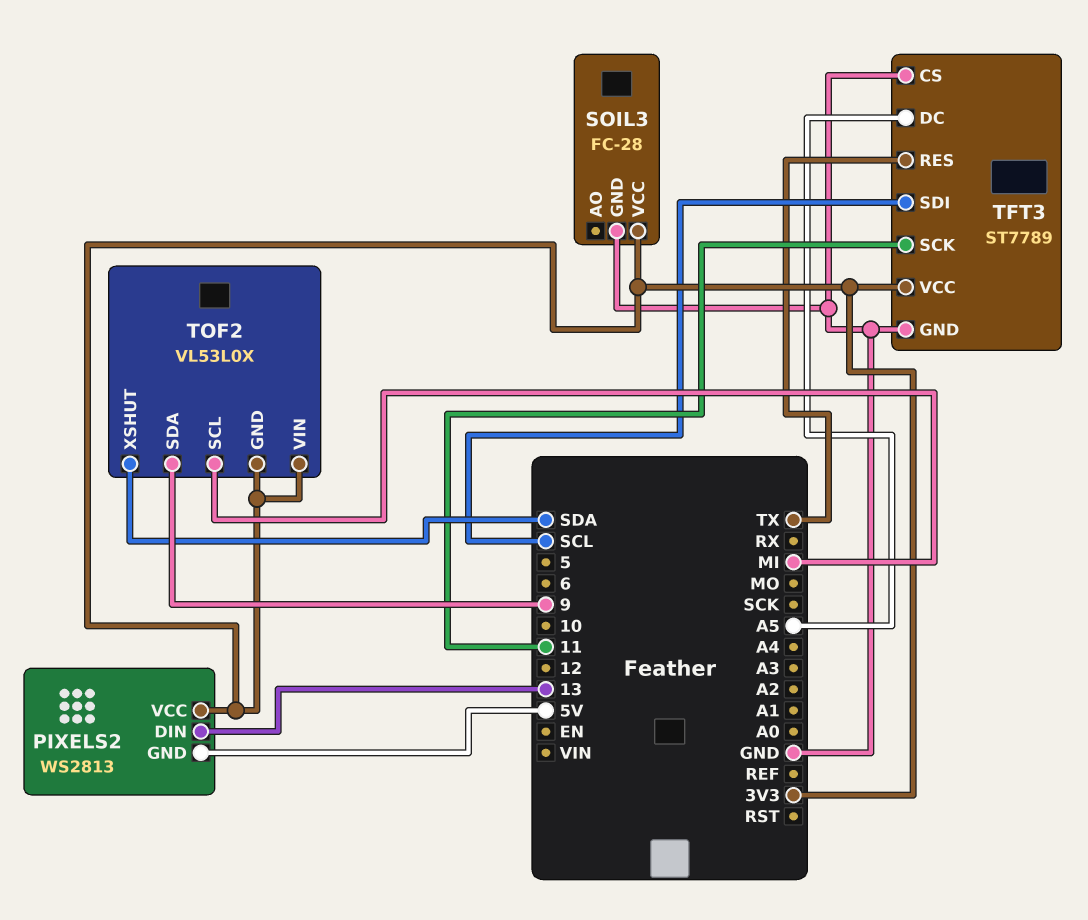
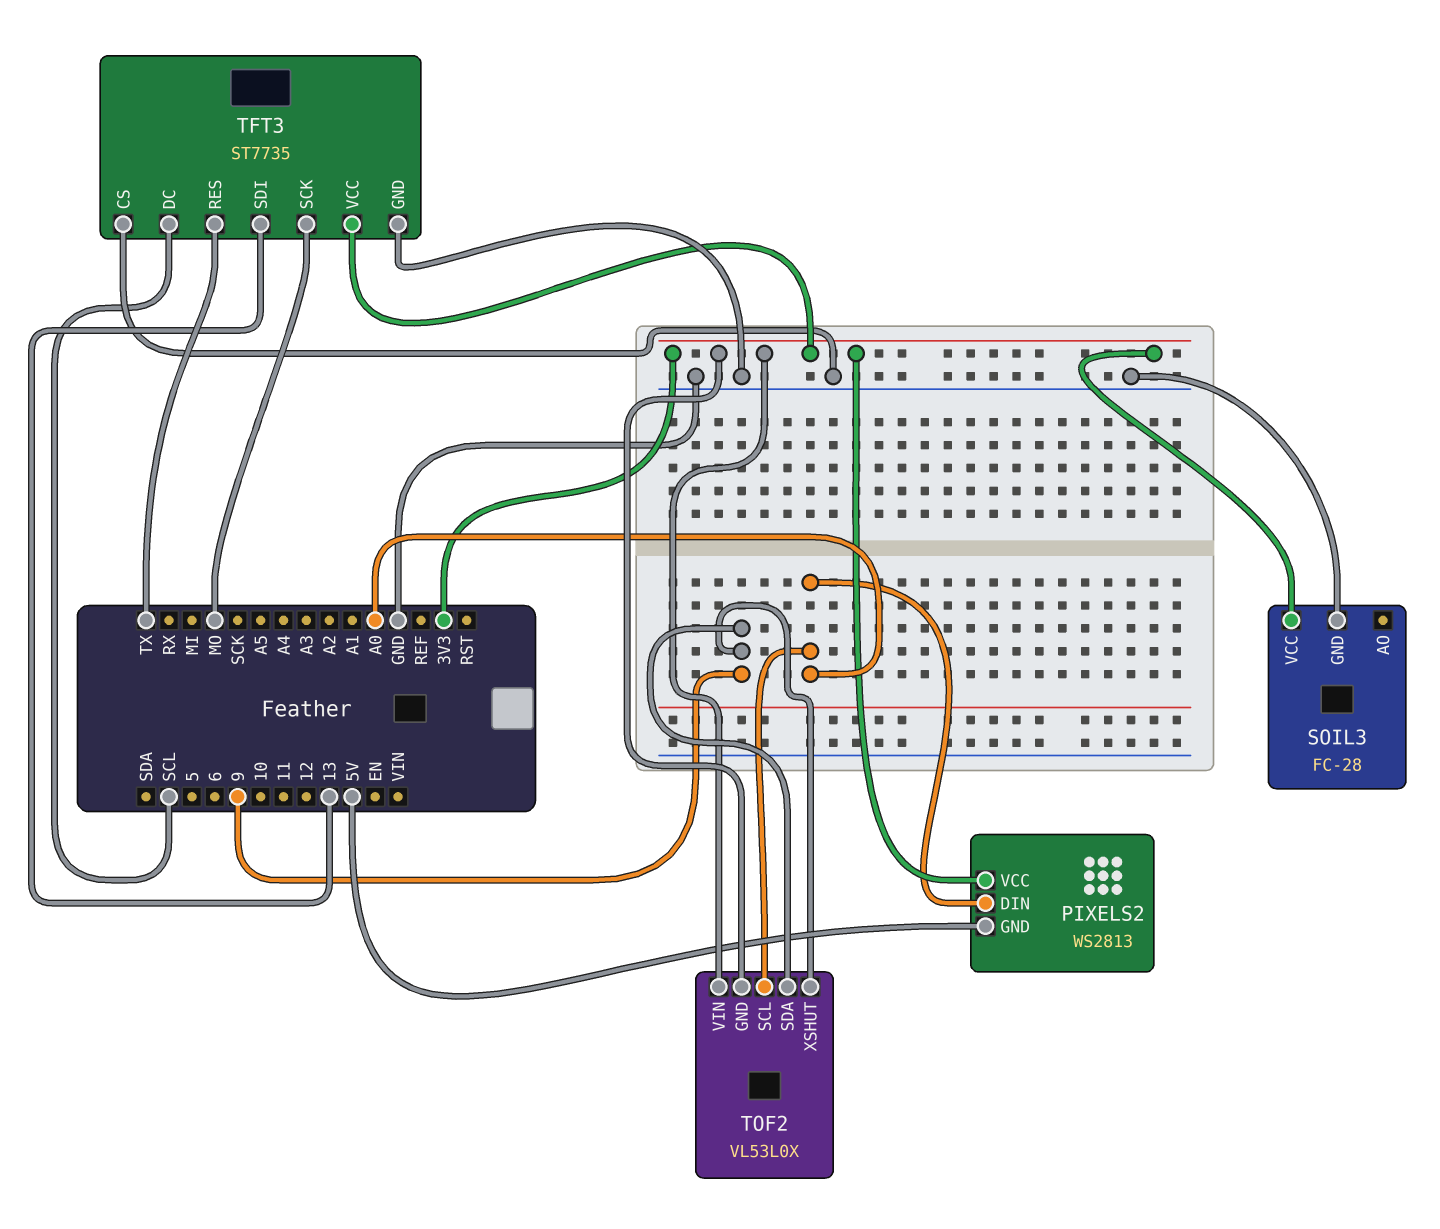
PIXELS2 pin DIN: 13 -> A0
TFT3: ST7789 -> ST7735
TFT3 pin DC: A5 -> SCL
TFT3 pin SCK: 11 -> MO
TFT3 pin SDI: SCL -> 13
TOF2 pin SCL: MI -> A0
TOF2 pin XSHUT: SDA -> 9

